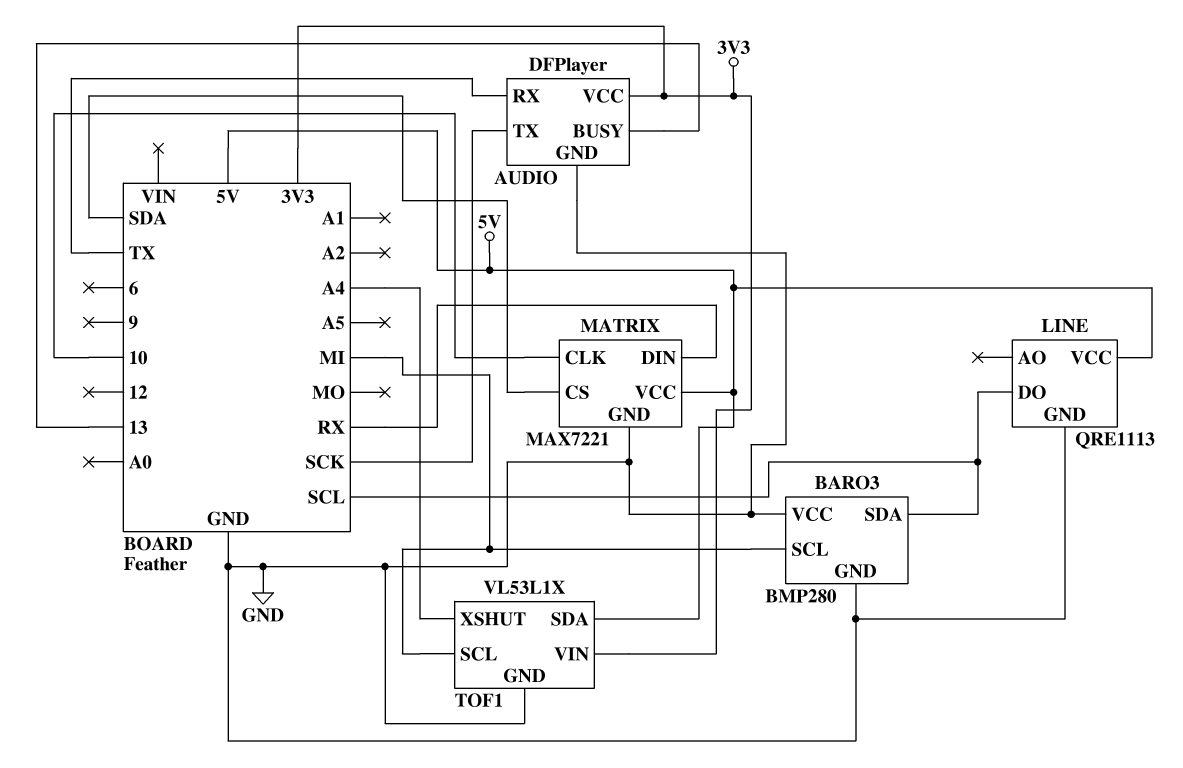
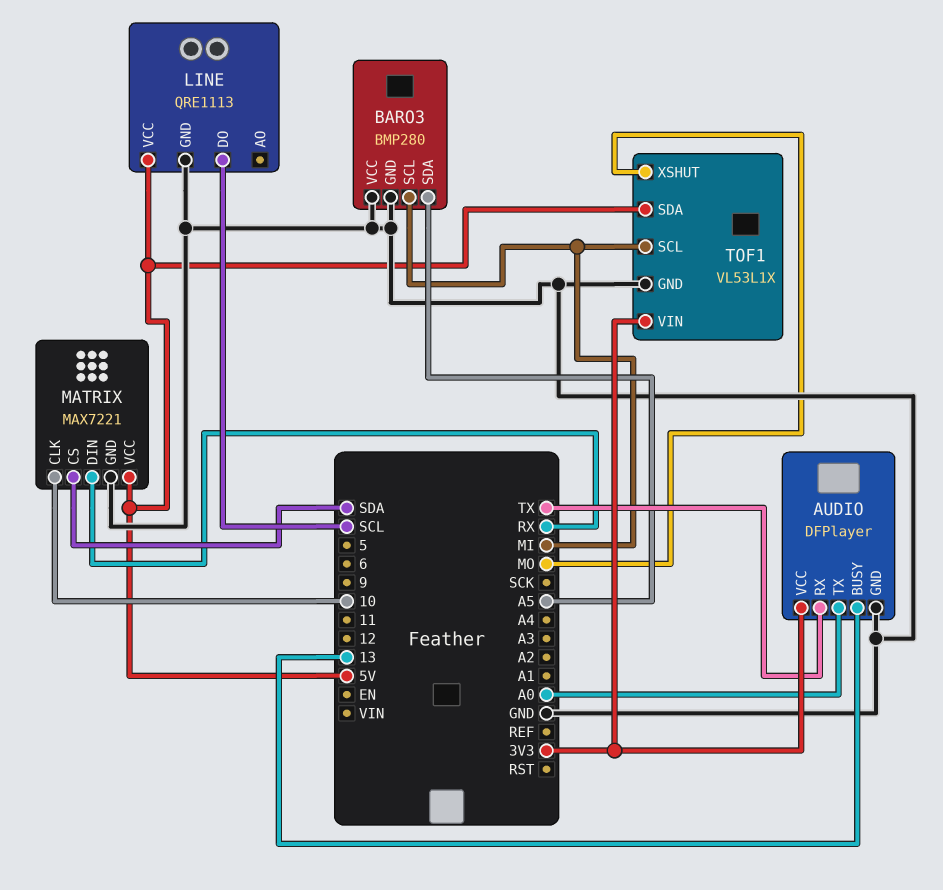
AUDIO pin TX: SCK -> A0
BARO3 pin SDA: SCL -> A5
TOF1 pin XSHUT: A4 -> MO

